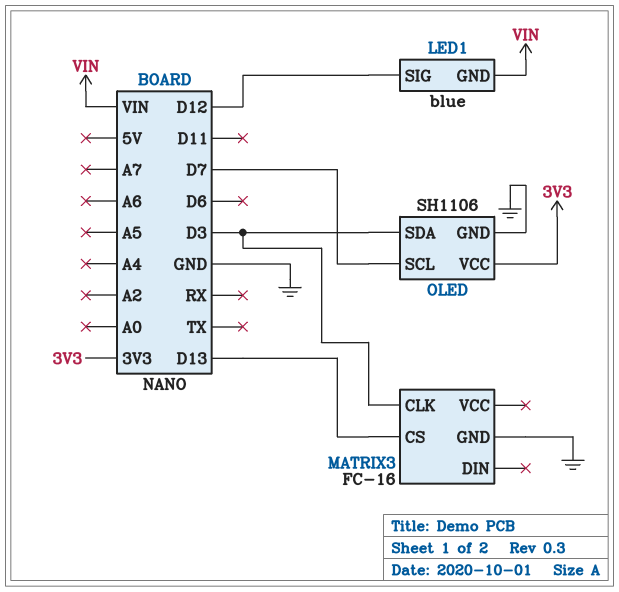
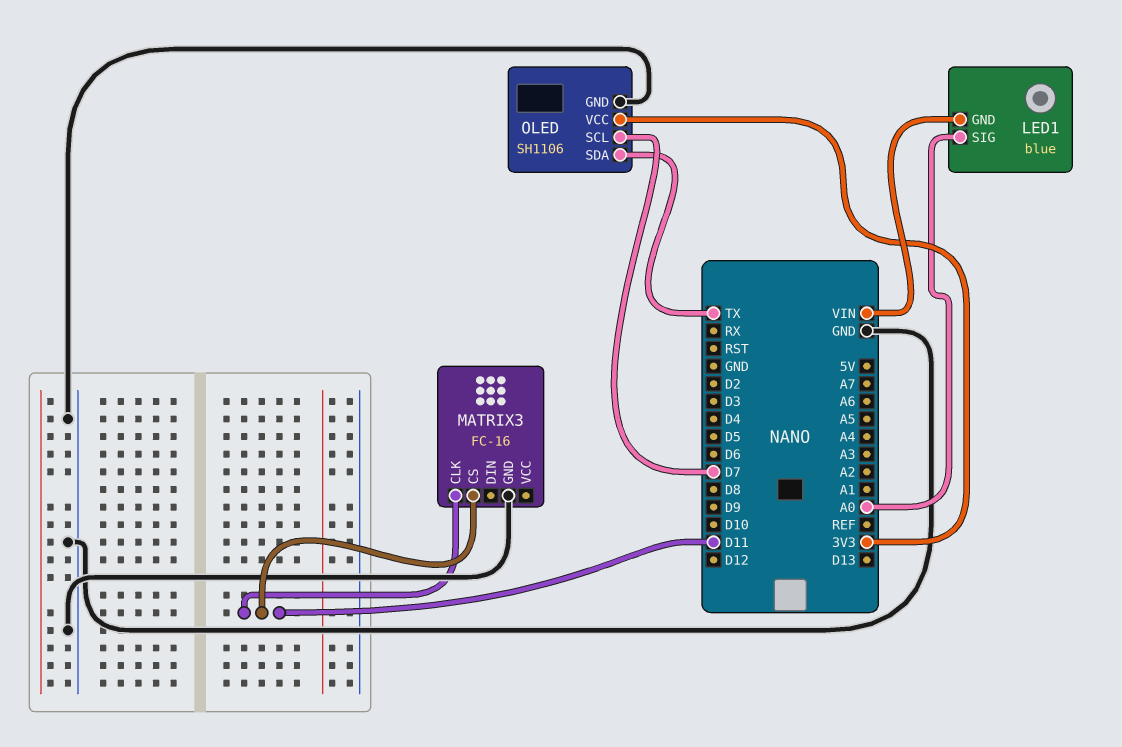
LED1 pin SIG: D12 -> A0
MATRIX3 pin CLK: D3 -> D11
MATRIX3 pin CS: D13 -> D11
OLED pin SDA: D3 -> TX

